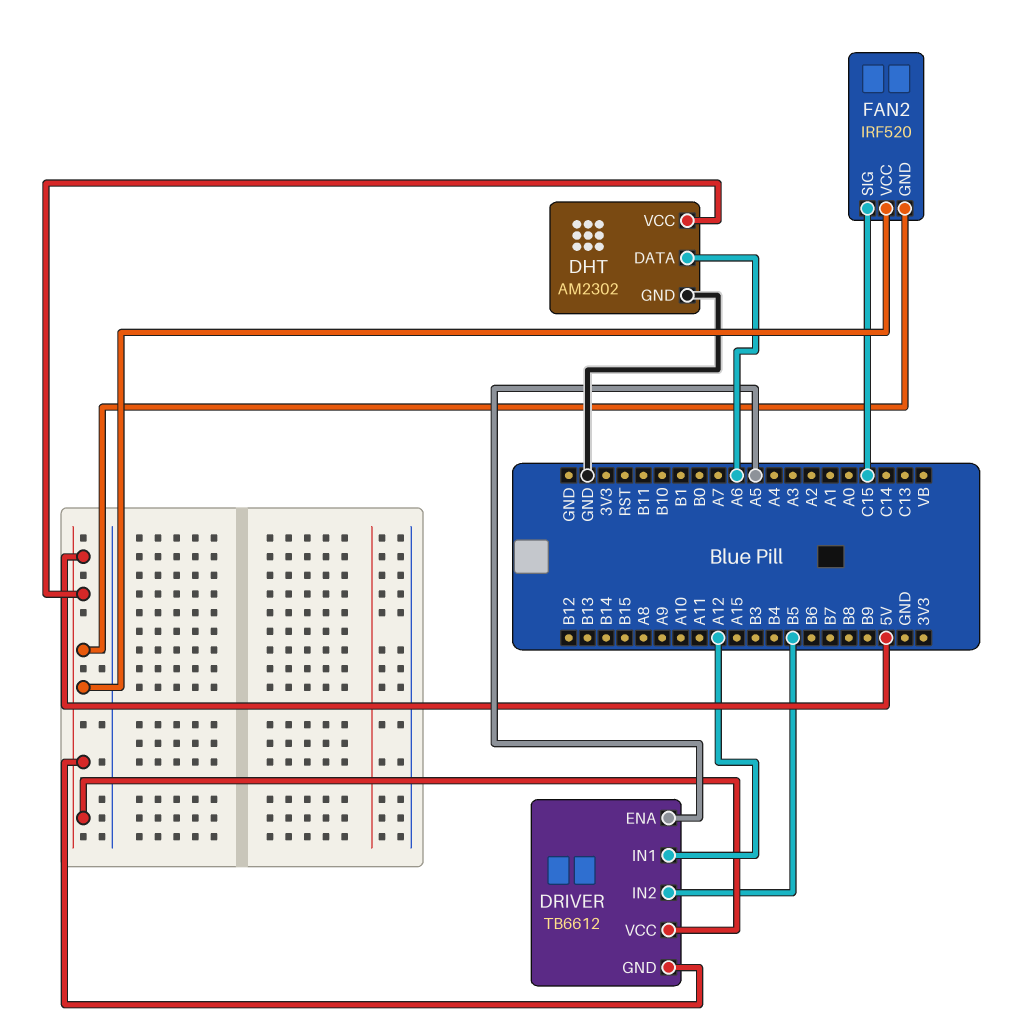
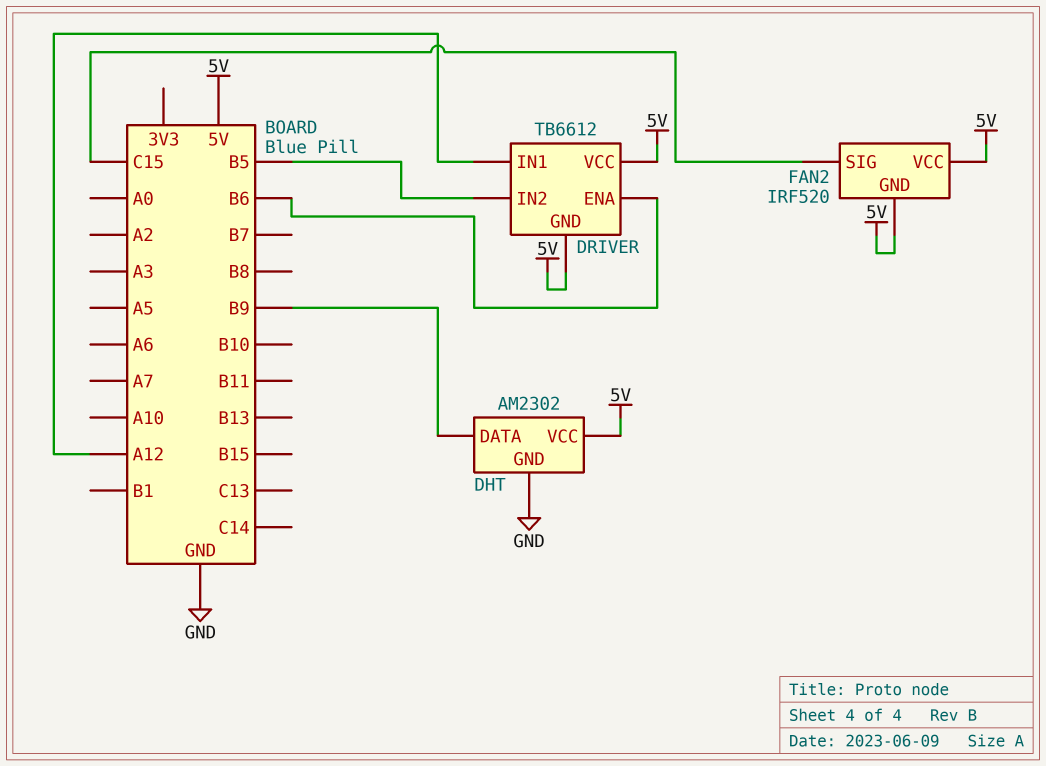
DHT pin DATA: A6 -> B9
DRIVER pin ENA: A5 -> B6

